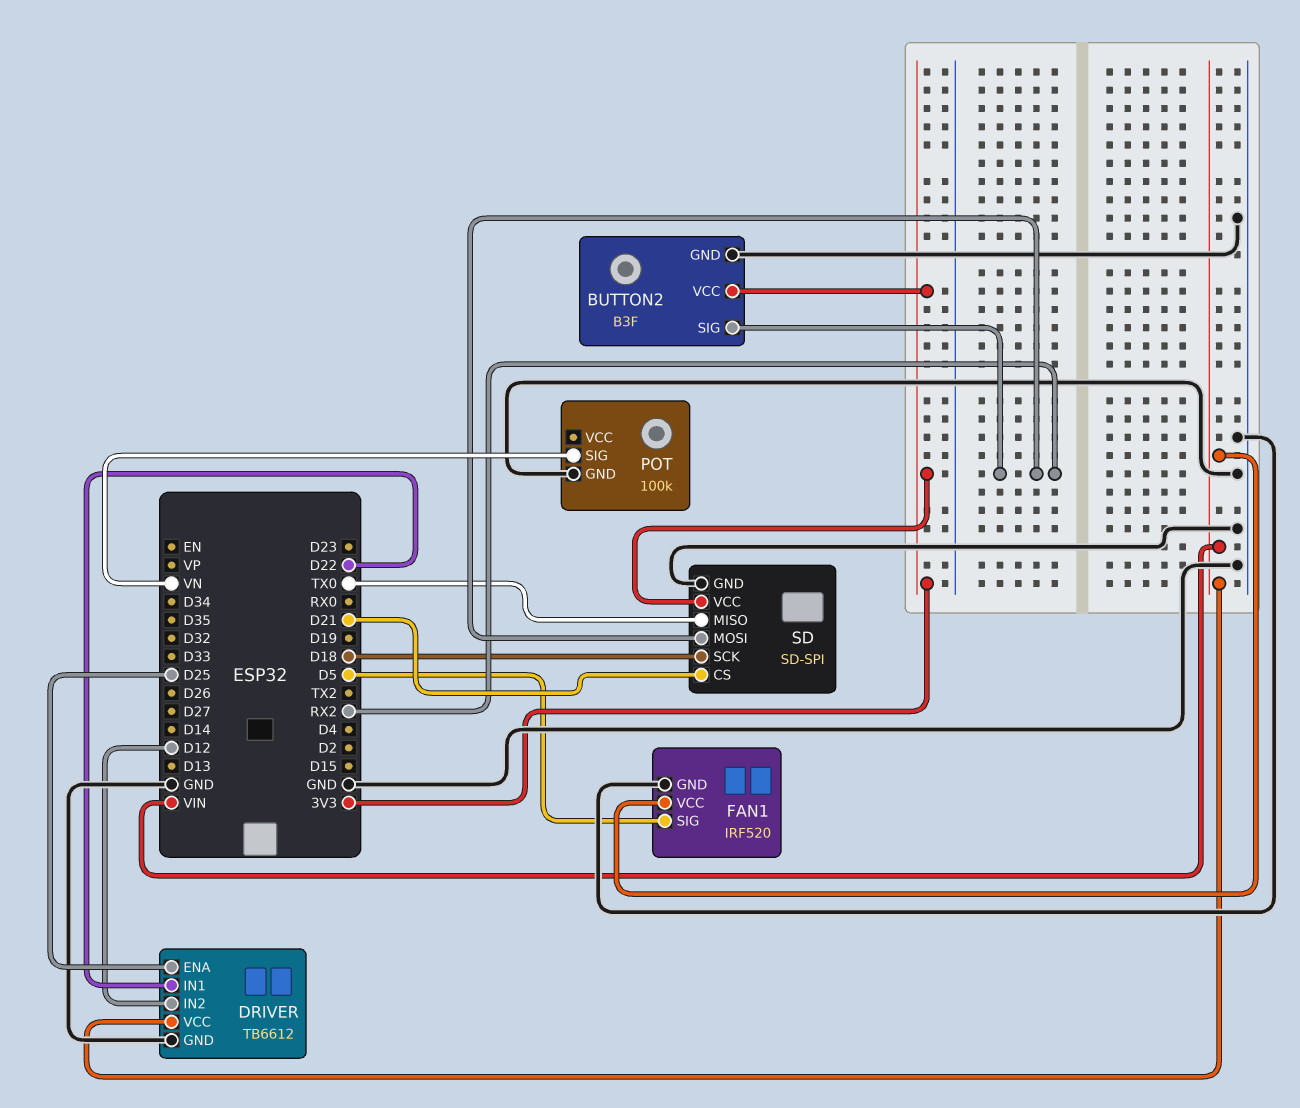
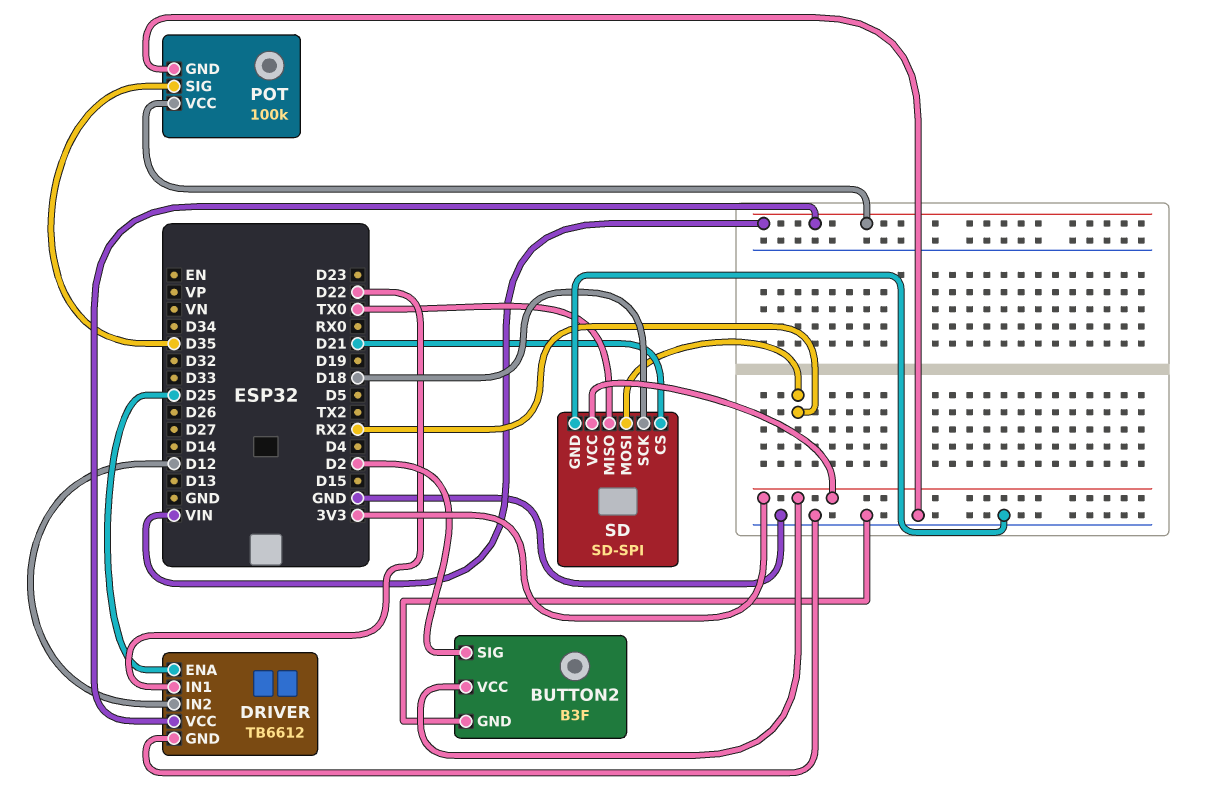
BUTTON2 pin SIG: RX2 -> D2
FAN1: IRF520 -> none
FAN1 pin GND: GND -> none
FAN1 pin SIG: D5 -> none
FAN1 pin VCC: VIN -> none
POT pin SIG: VN -> D35
POT pin VCC: none -> VIN

